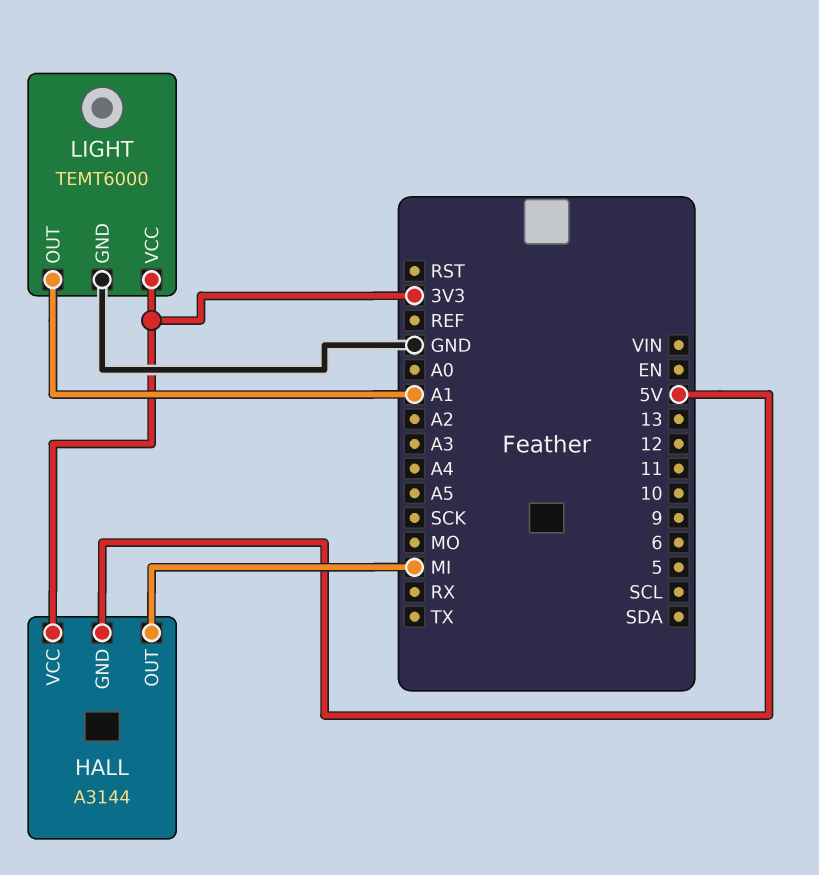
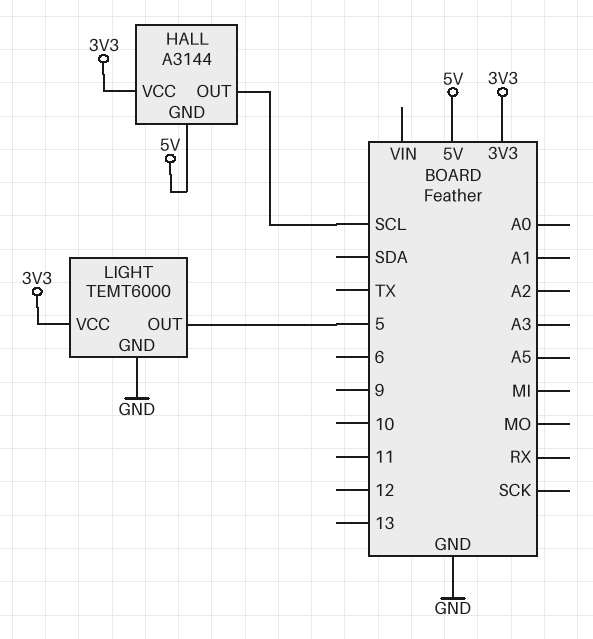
HALL pin OUT: MI -> SCL
LIGHT pin OUT: A1 -> 5

